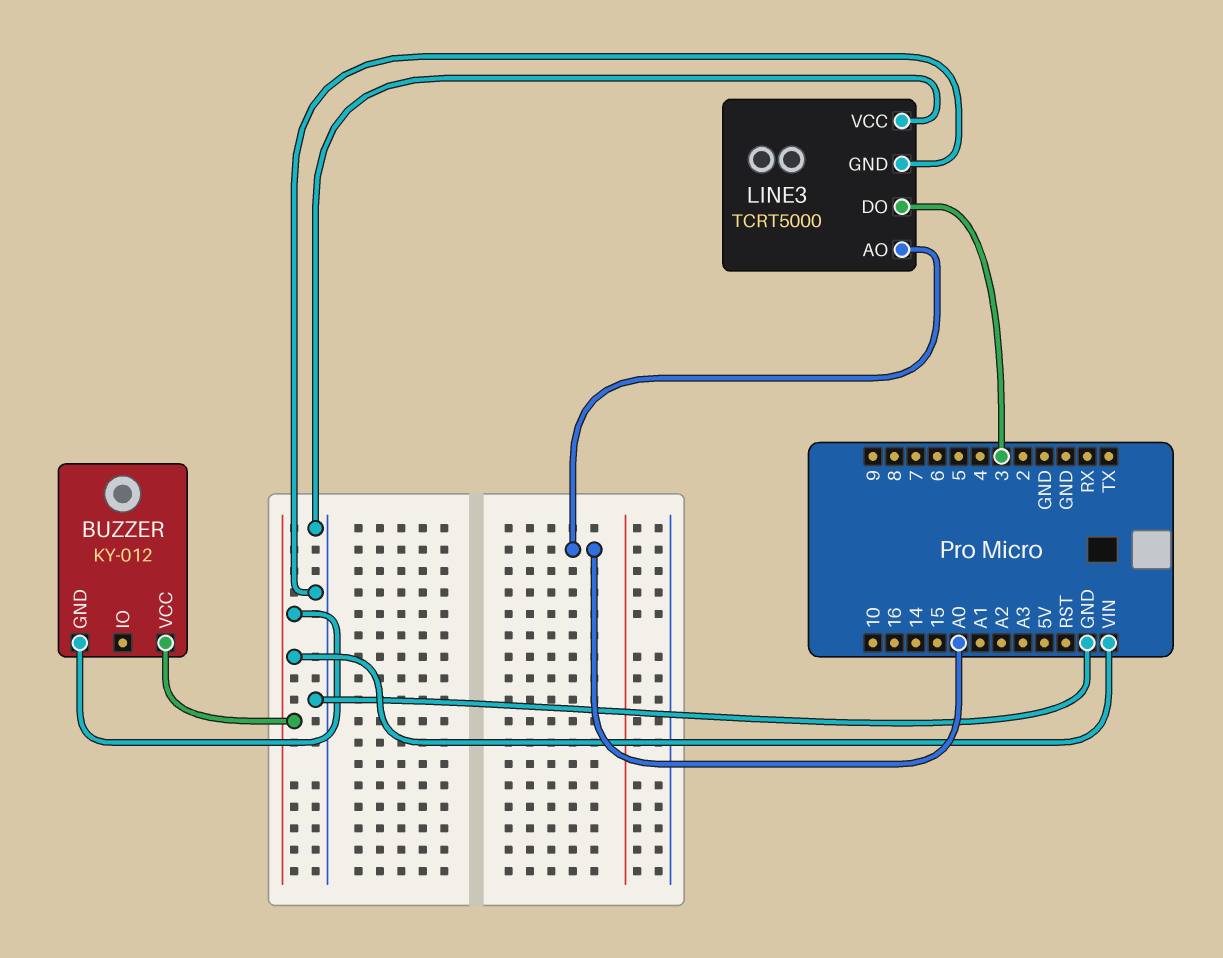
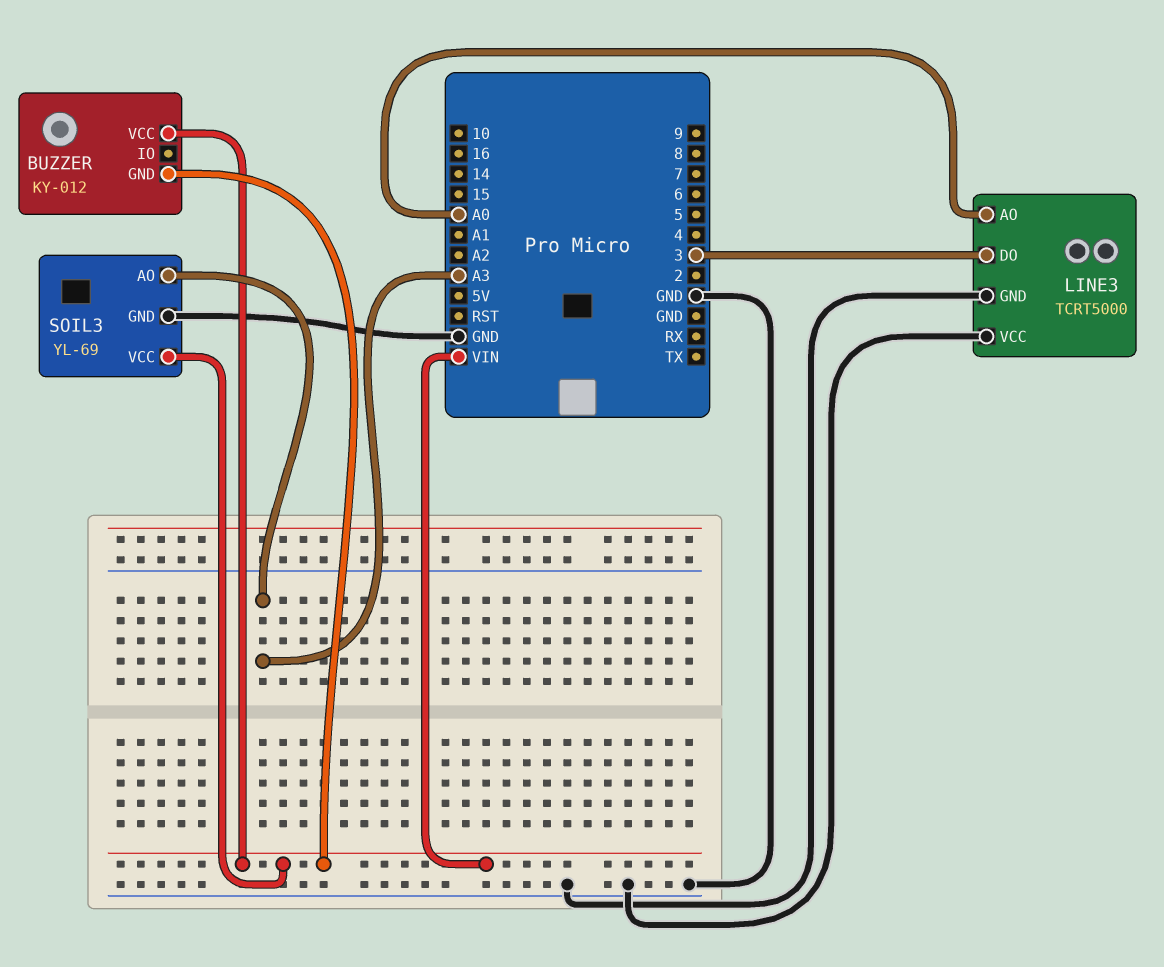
SOIL3: none -> YL-69
SOIL3 pin AO: none -> A3
SOIL3 pin GND: none -> GND
SOIL3 pin VCC: none -> VIN

